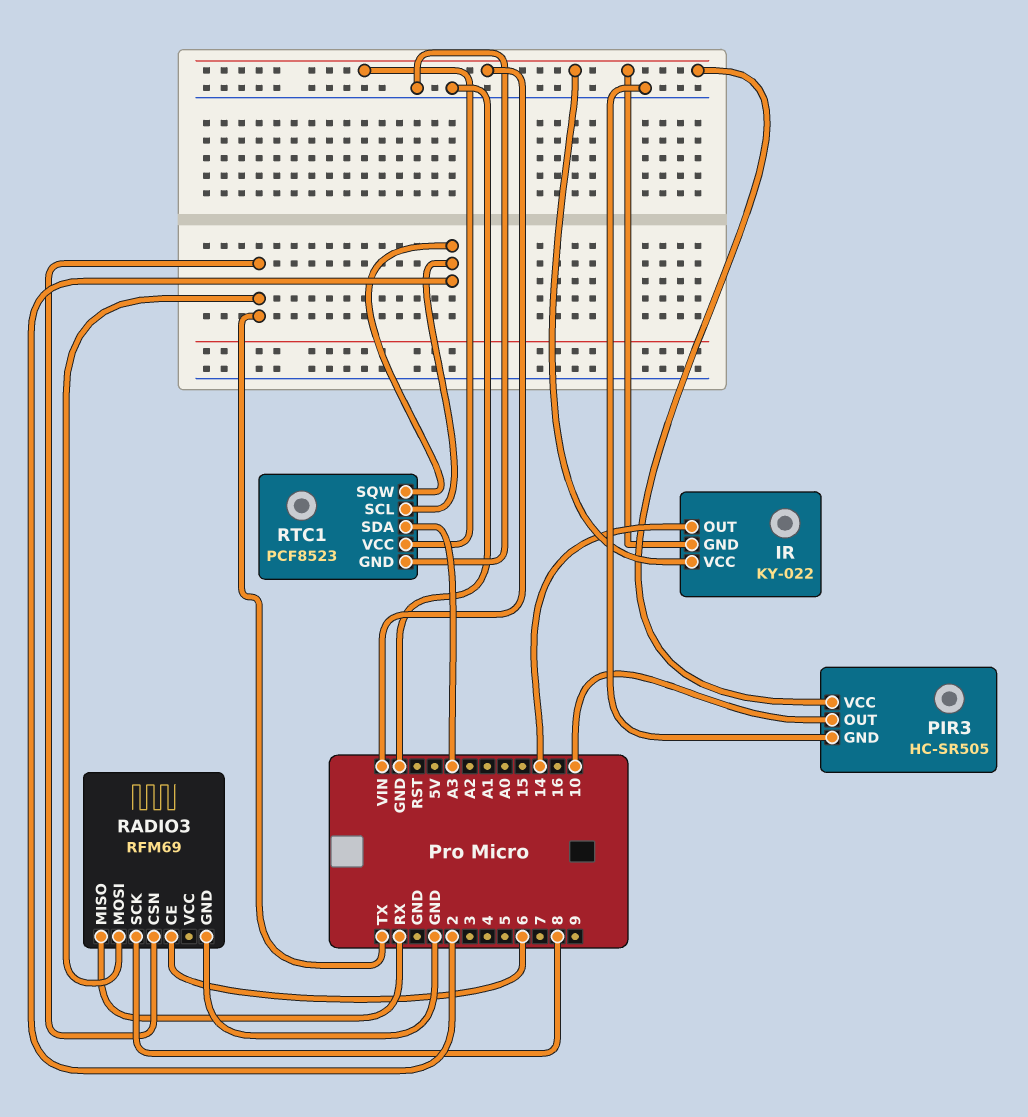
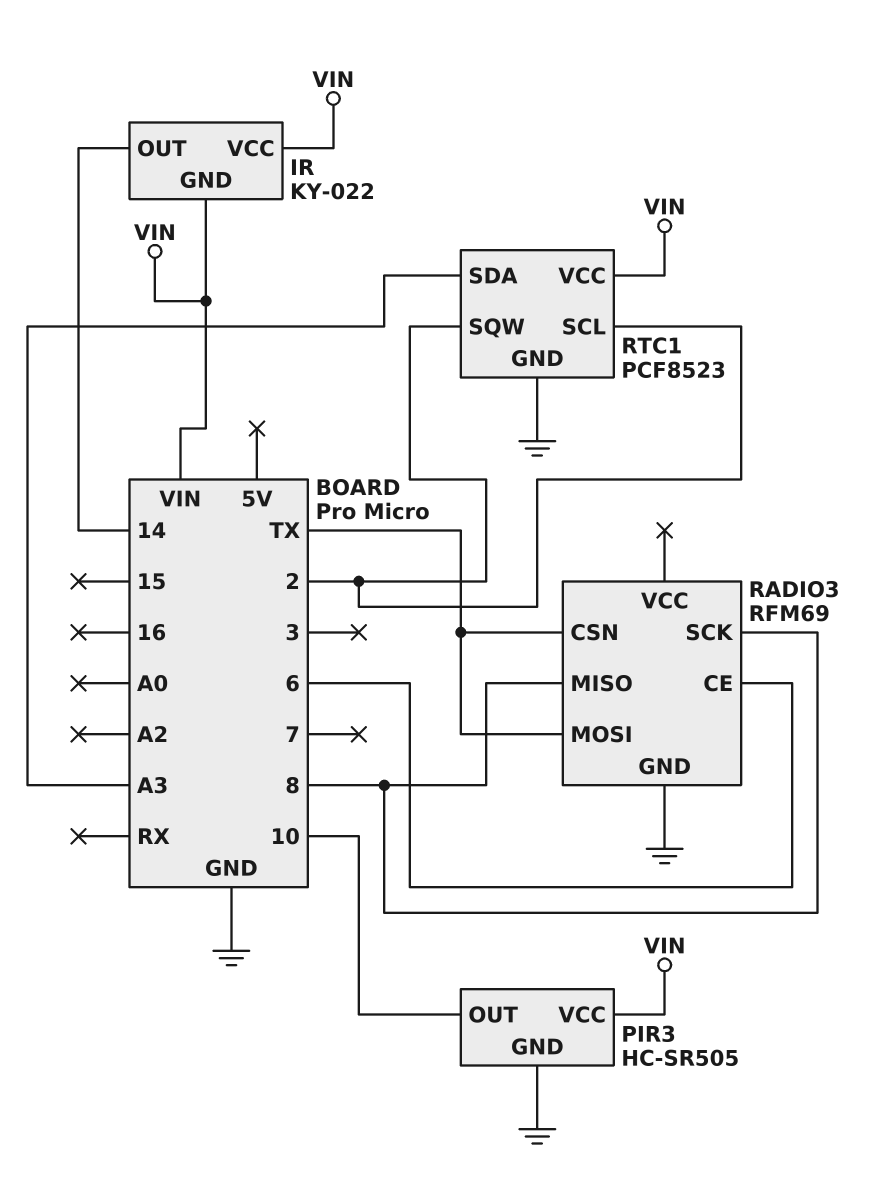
RADIO3 pin MISO: RX -> 8

